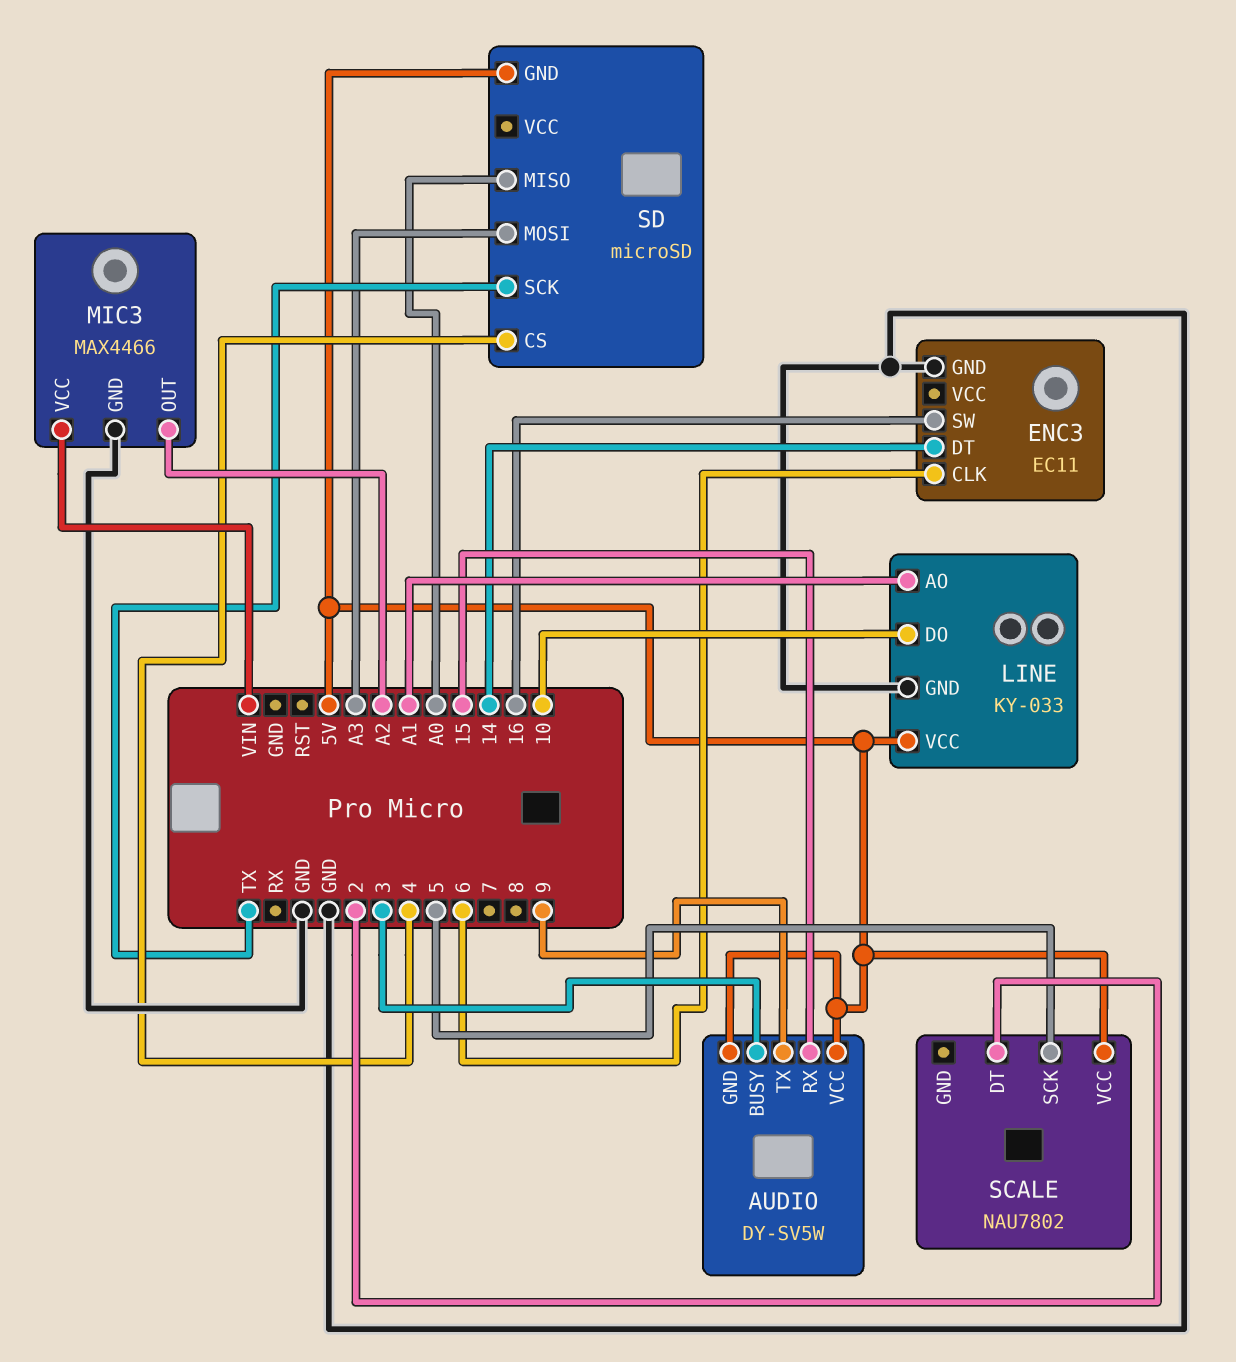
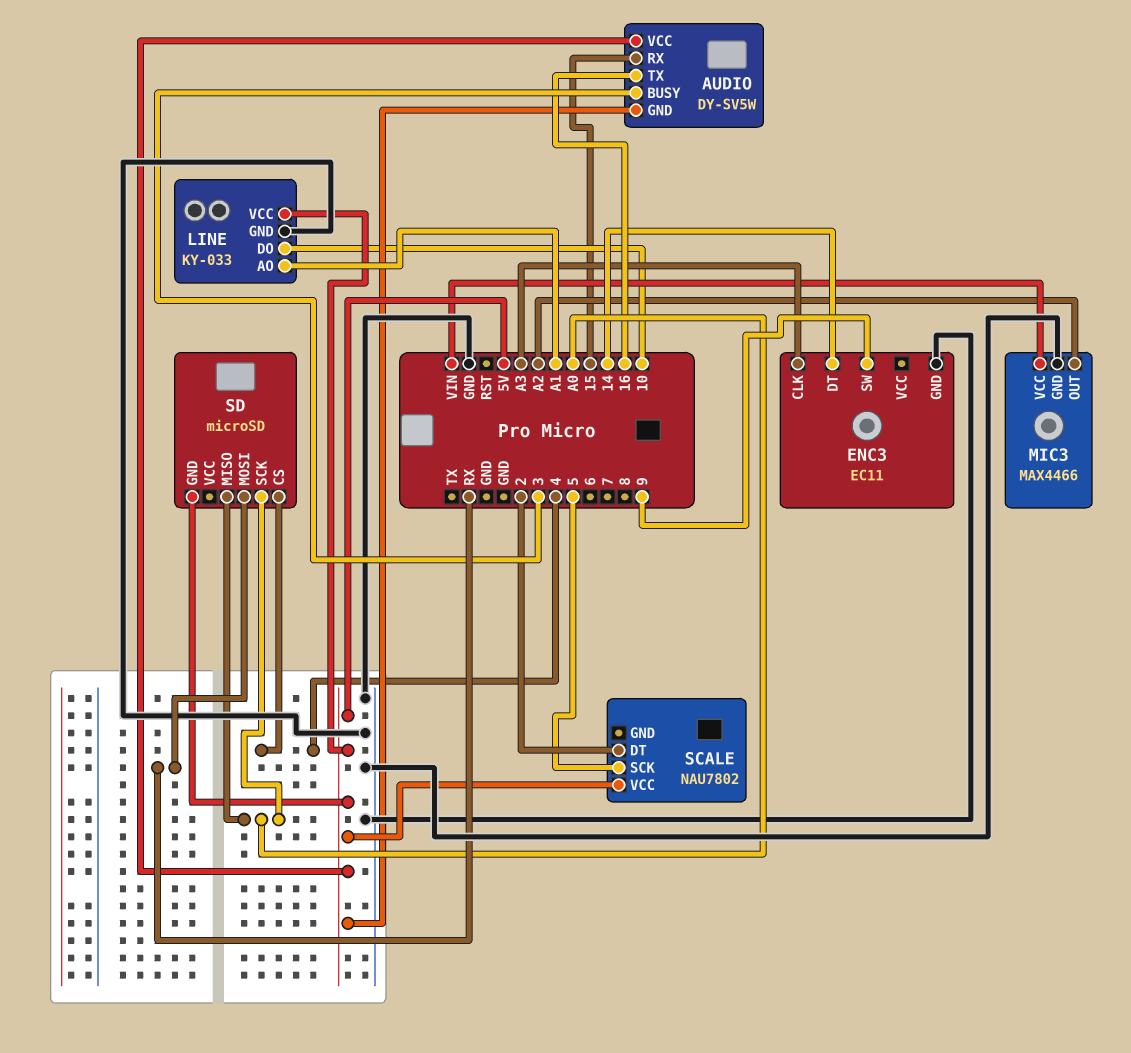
AUDIO pin TX: 9 -> 16
ENC3 pin CLK: 6 -> A3
ENC3 pin SW: 16 -> 9
SD pin MOSI: A3 -> RX
SD pin SCK: TX -> A0

